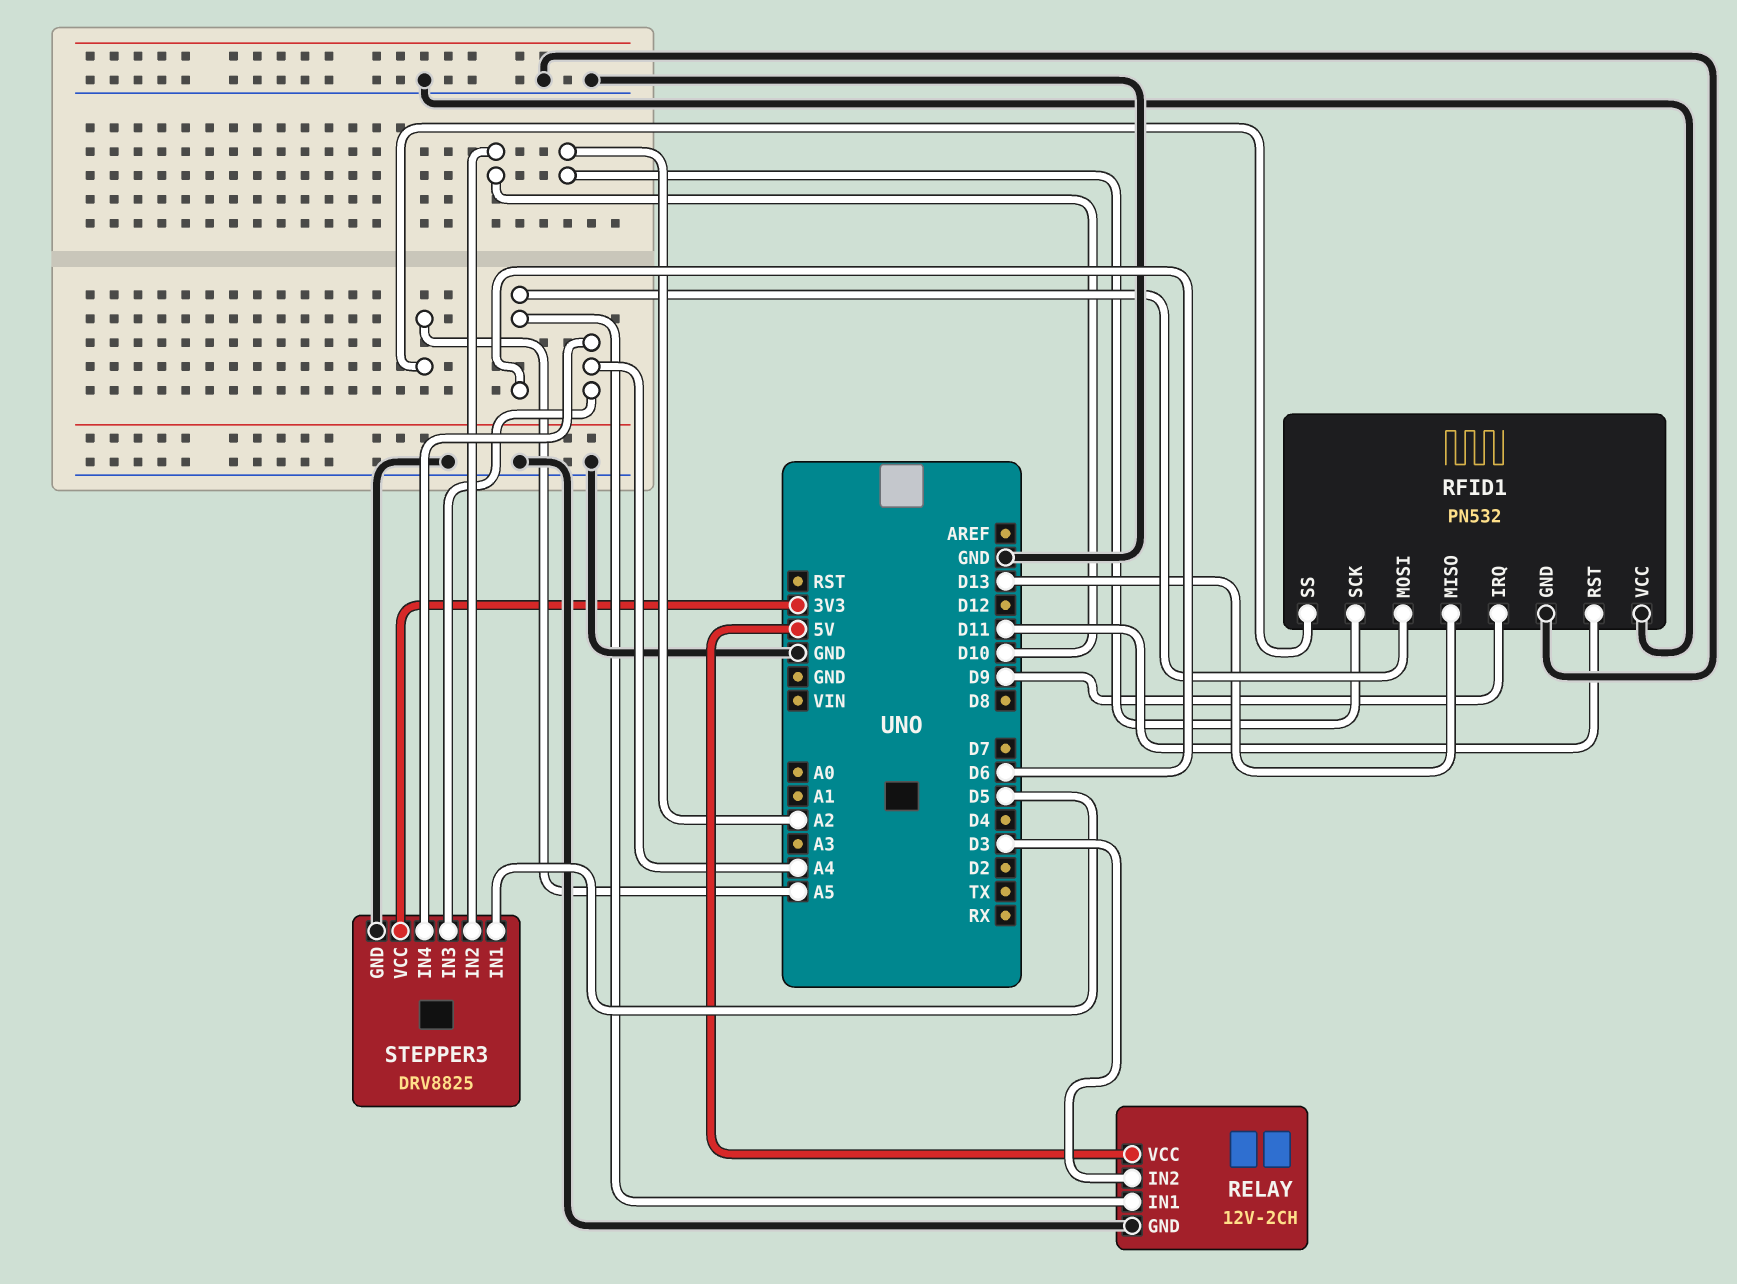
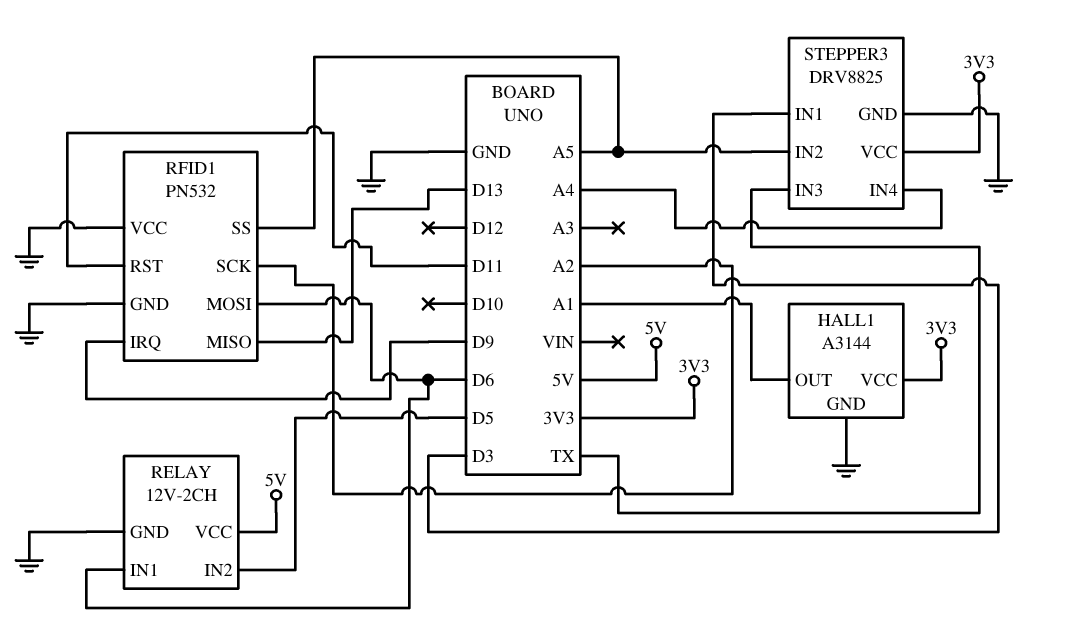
HALL1: none -> A3144
HALL1 pin GND: none -> GND
HALL1 pin OUT: none -> A1
HALL1 pin VCC: none -> 3V3
RELAY pin IN2: D3 -> D5
STEPPER3 pin IN1: D5 -> D3
STEPPER3 pin IN2: D10 -> A5
STEPPER3 pin IN3: A4 -> TX

